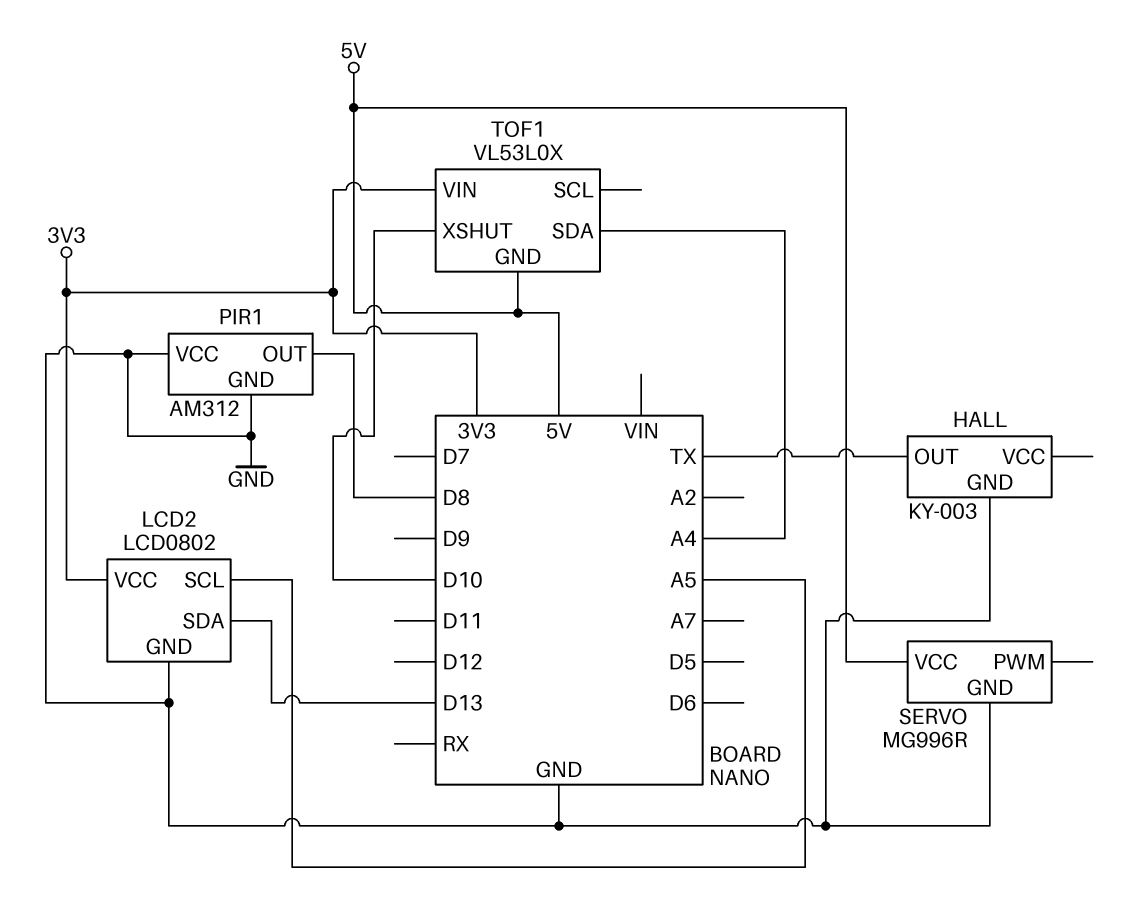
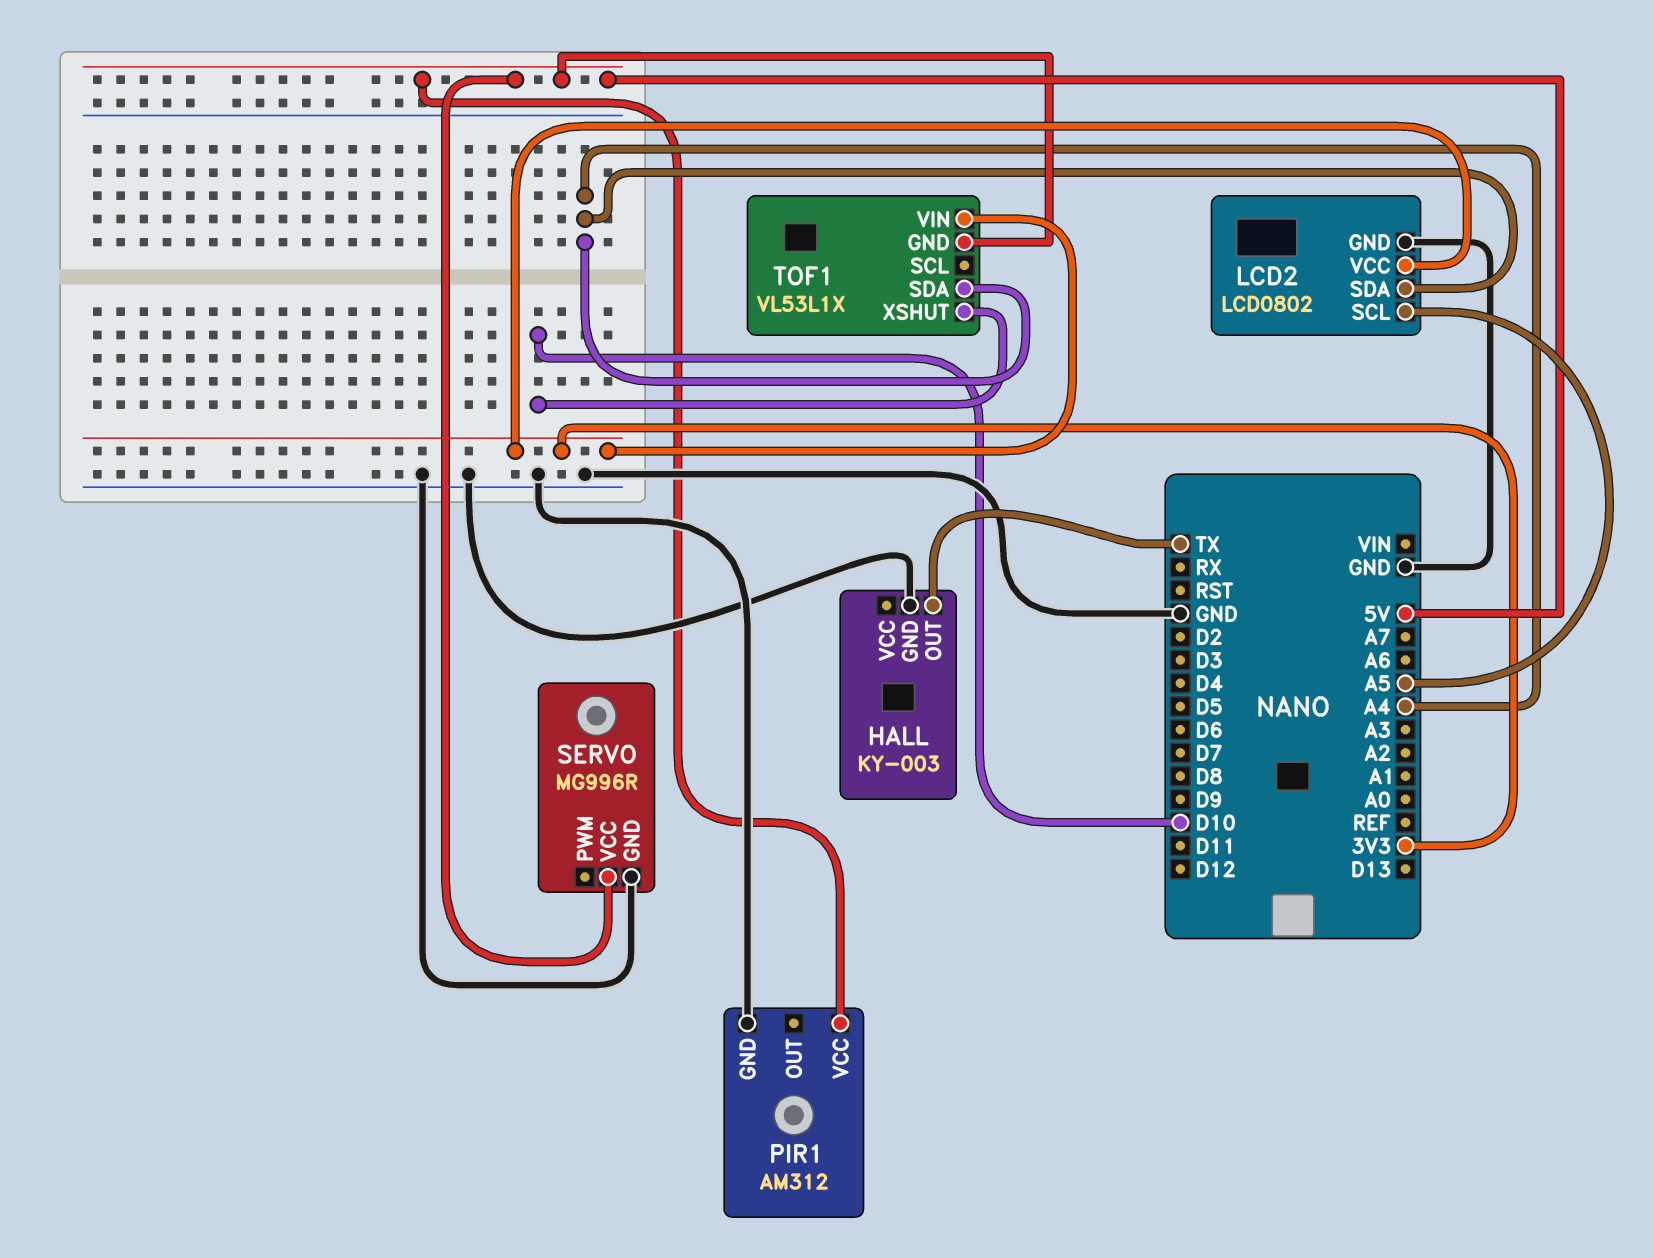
LCD2 pin SDA: D13 -> A4
PIR1 pin OUT: D8 -> none
PIR1 pin VCC: GND -> 5V
TOF1: VL53L0X -> VL53L1X

